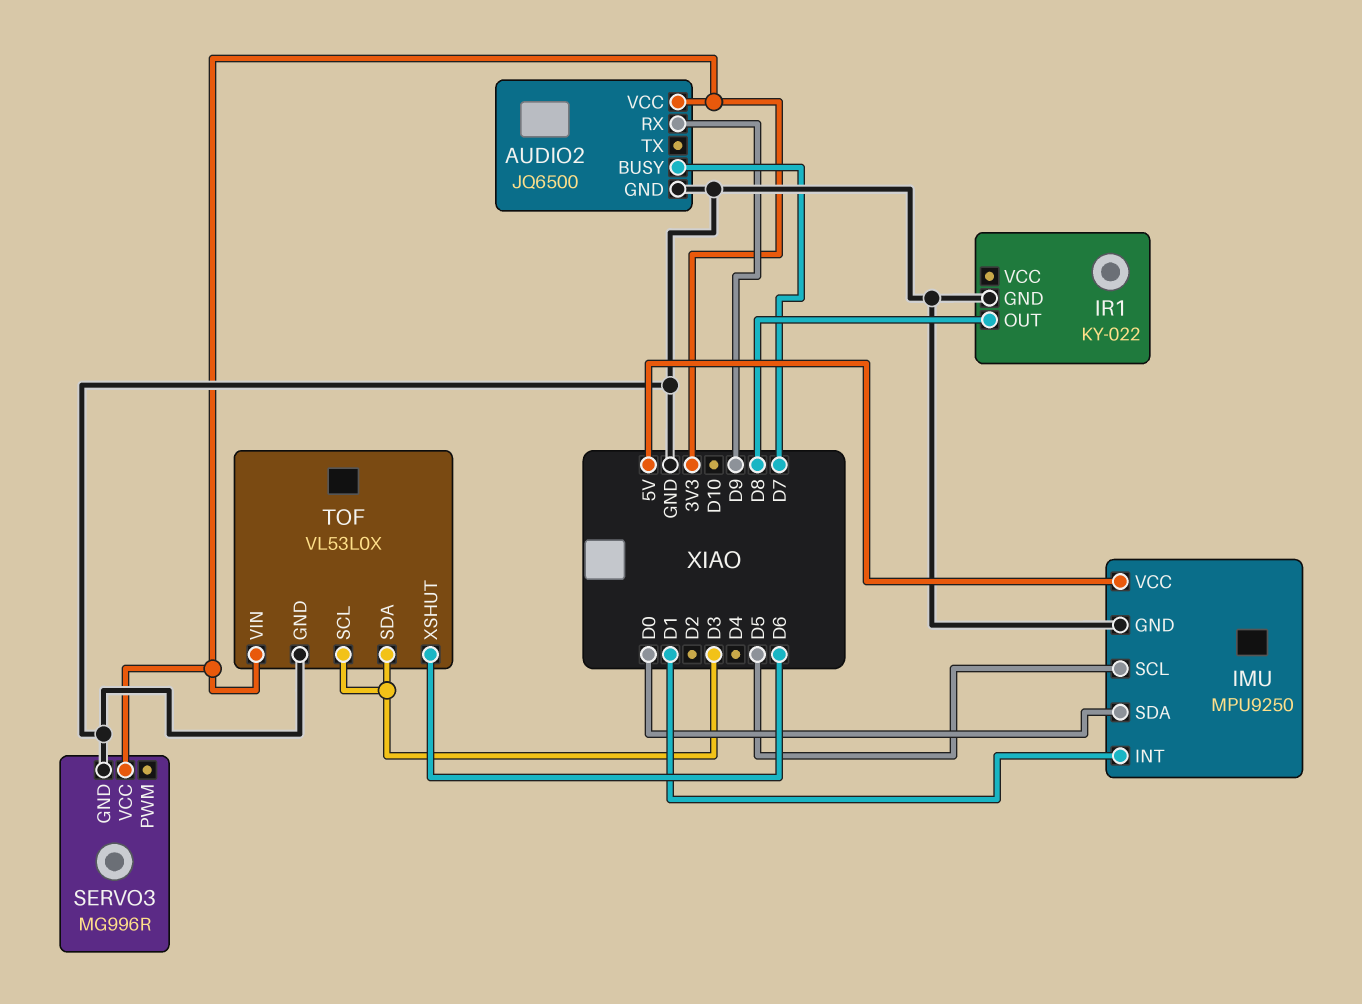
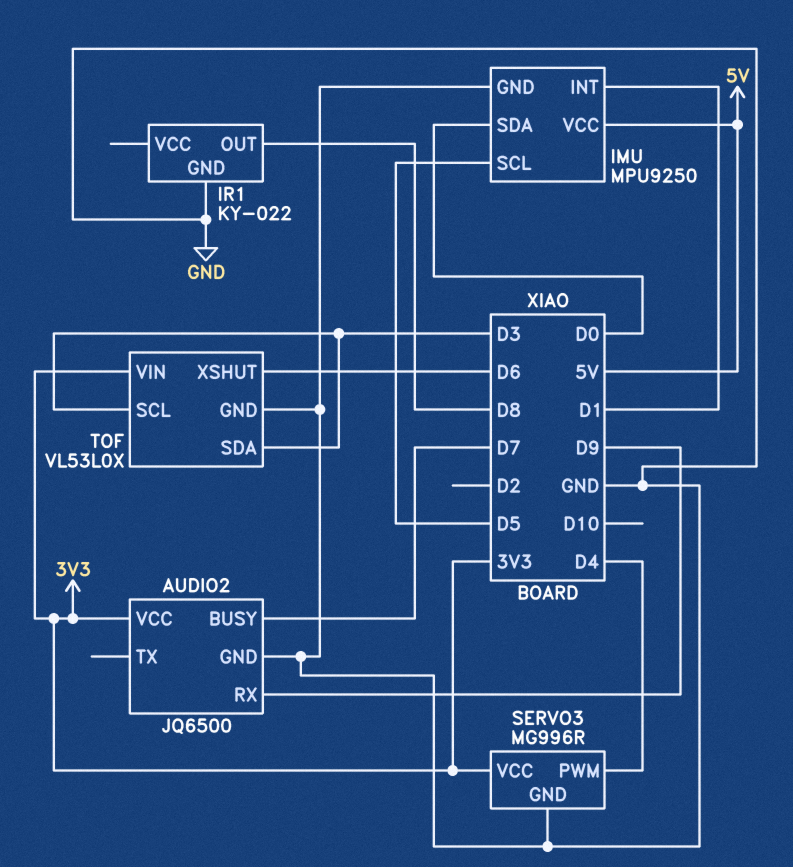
SERVO3 pin PWM: none -> D4

